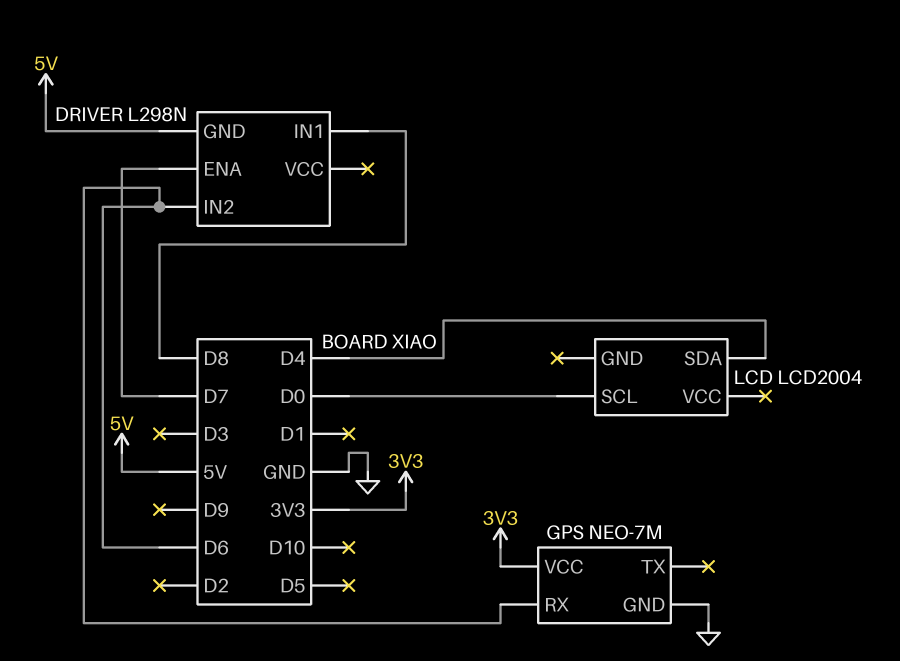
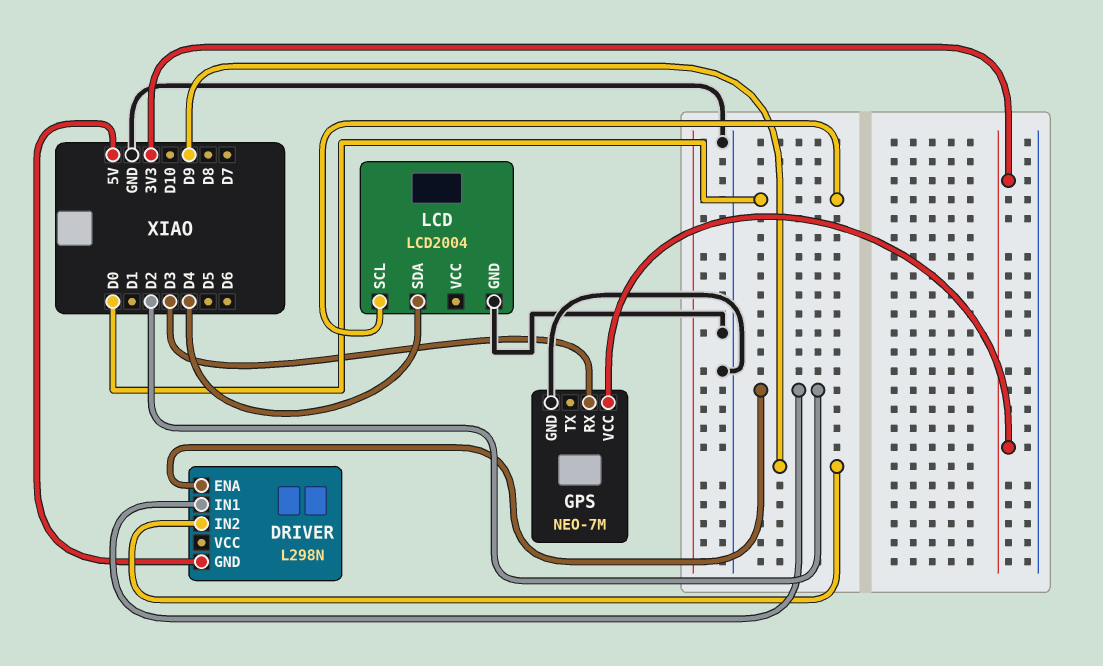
DRIVER pin ENA: D7 -> D2
DRIVER pin IN1: D8 -> D2
DRIVER pin IN2: D6 -> D9
GPS pin RX: D6 -> D3
LCD pin GND: none -> GND

